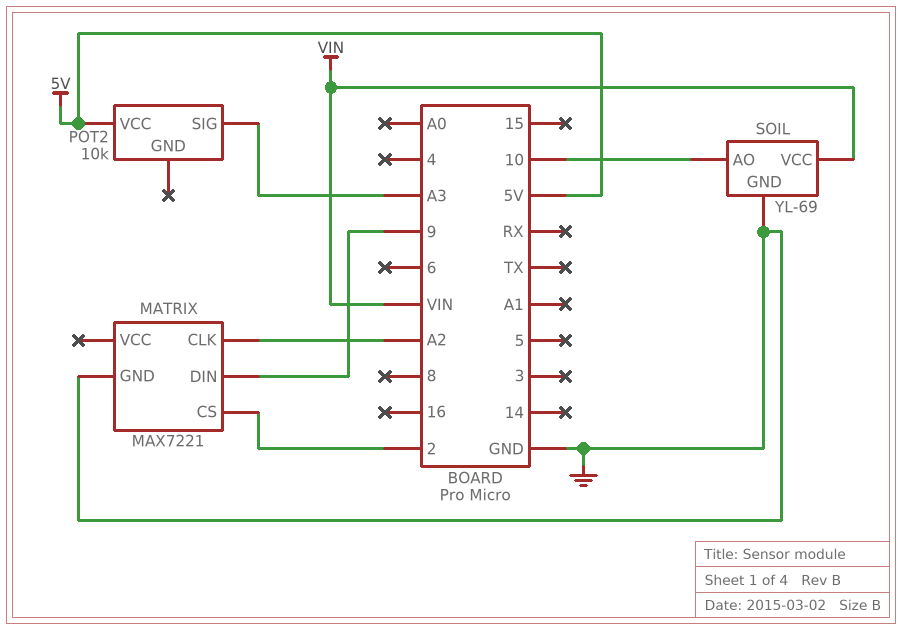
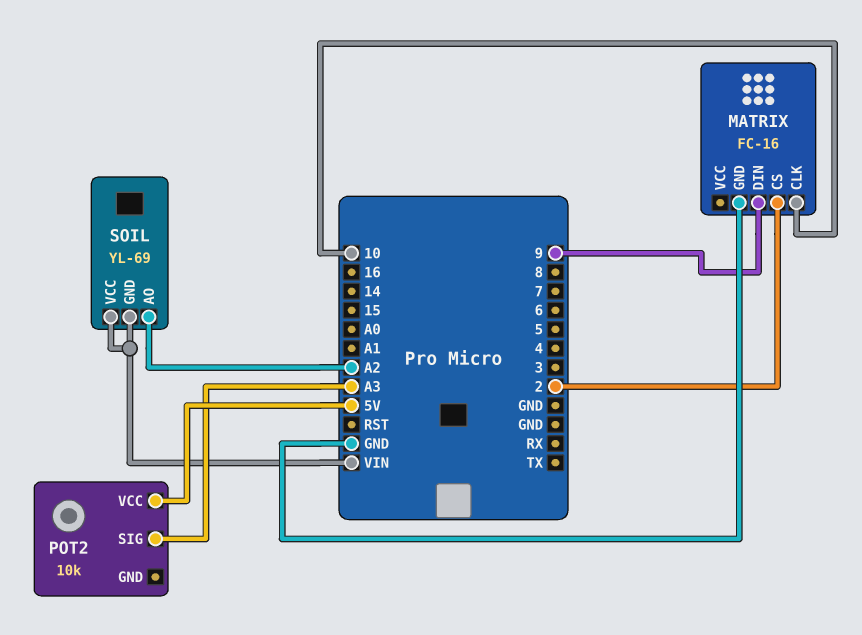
MATRIX: MAX7221 -> FC-16
MATRIX pin CLK: A2 -> 10
SOIL pin AO: 10 -> A2
SOIL pin GND: GND -> VIN

